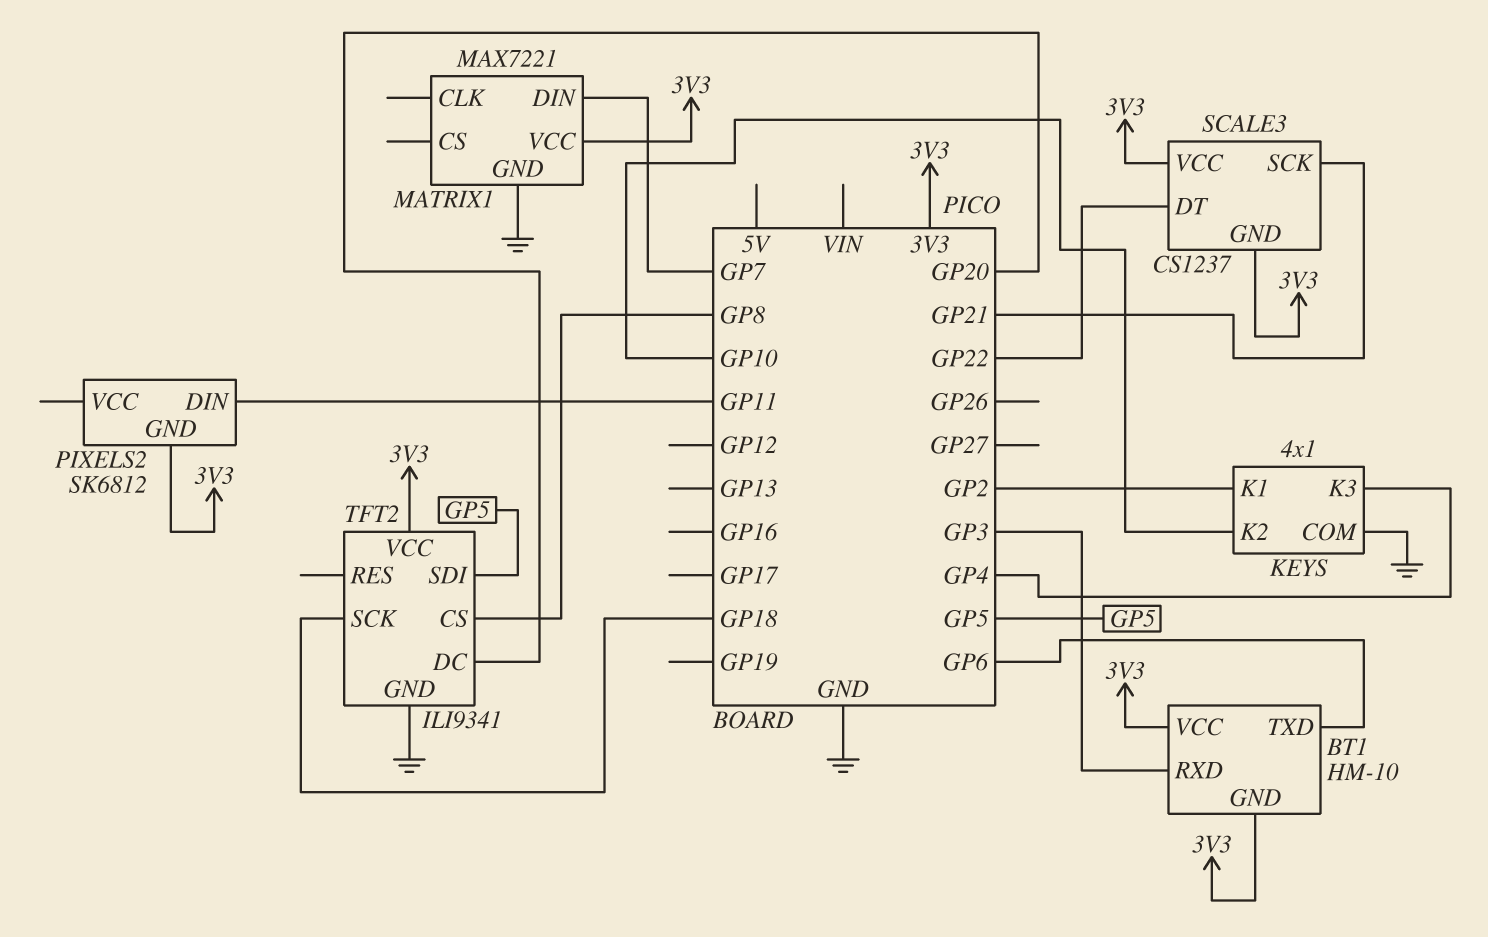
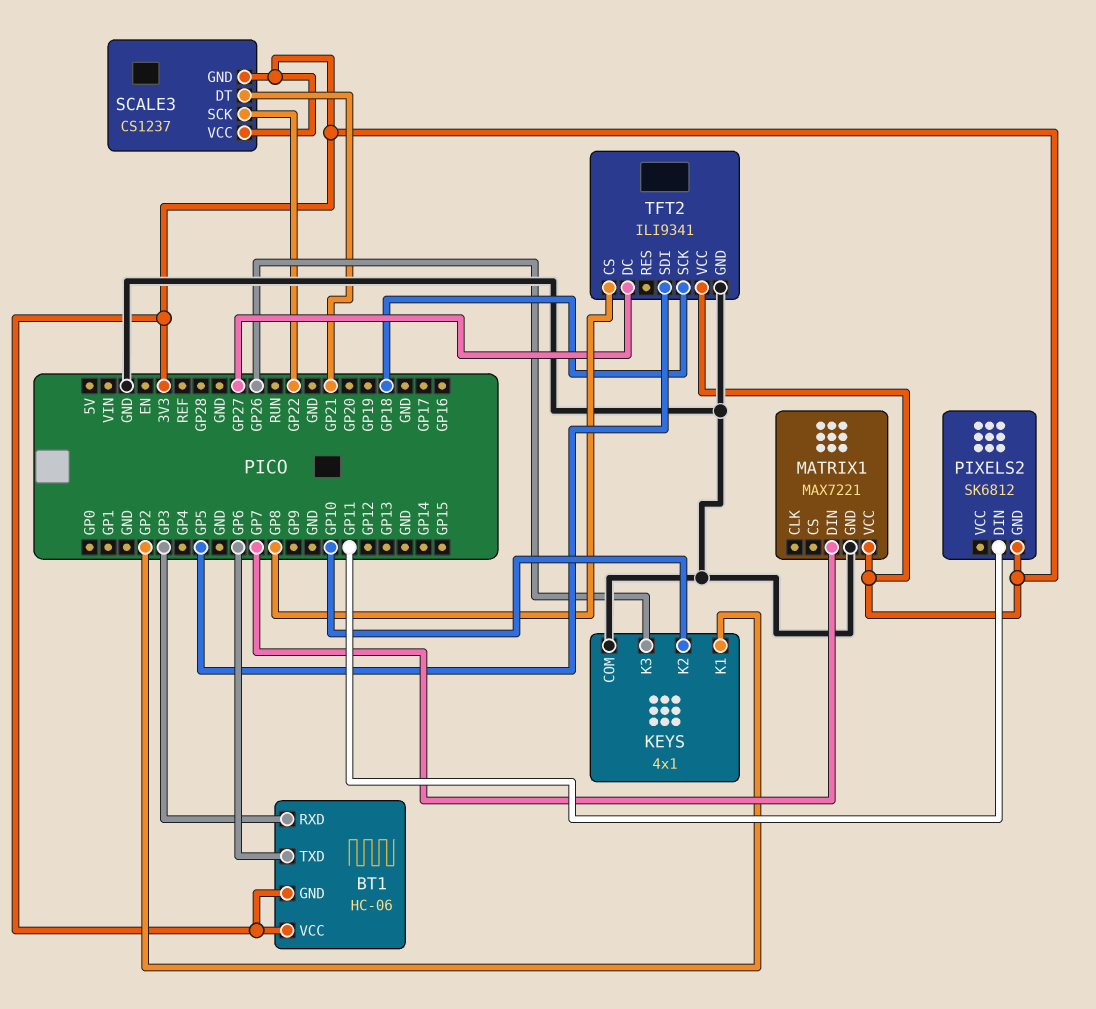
BT1: HM-10 -> HC-06
KEYS pin K3: GP4 -> GP26
SCALE3 pin DT: GP22 -> GP21
SCALE3 pin SCK: GP21 -> GP22
TFT2 pin DC: GP20 -> GP27

